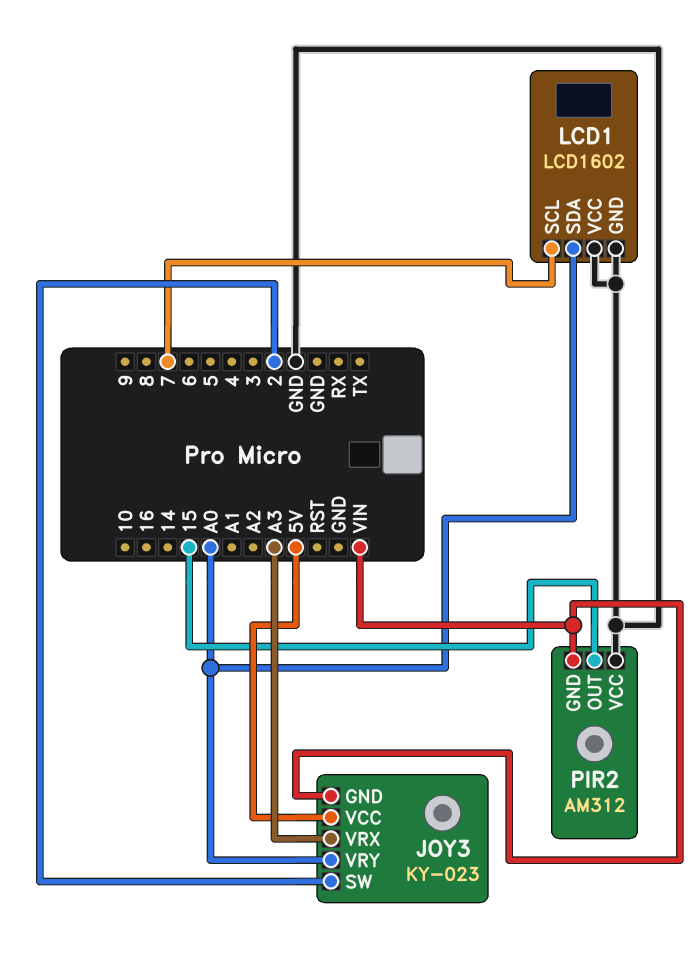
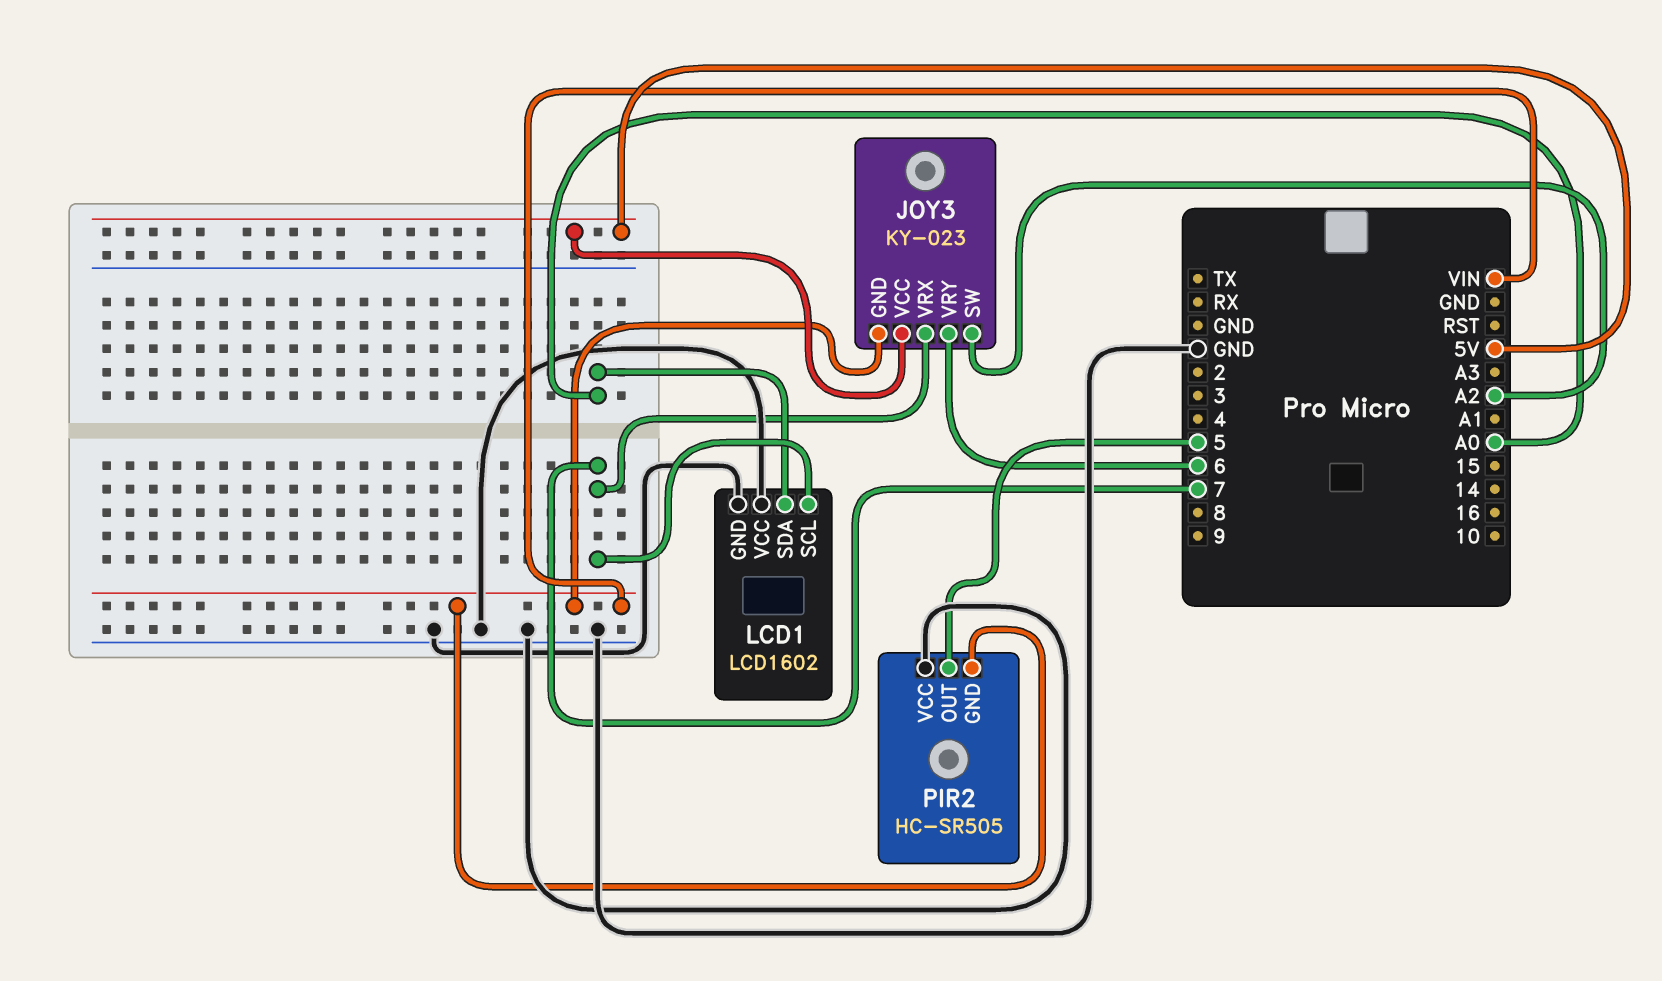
JOY3 pin SW: 2 -> A2
JOY3 pin VRX: A3 -> 7
JOY3 pin VRY: A0 -> 6
PIR2: AM312 -> HC-SR505
PIR2 pin OUT: 15 -> 5

